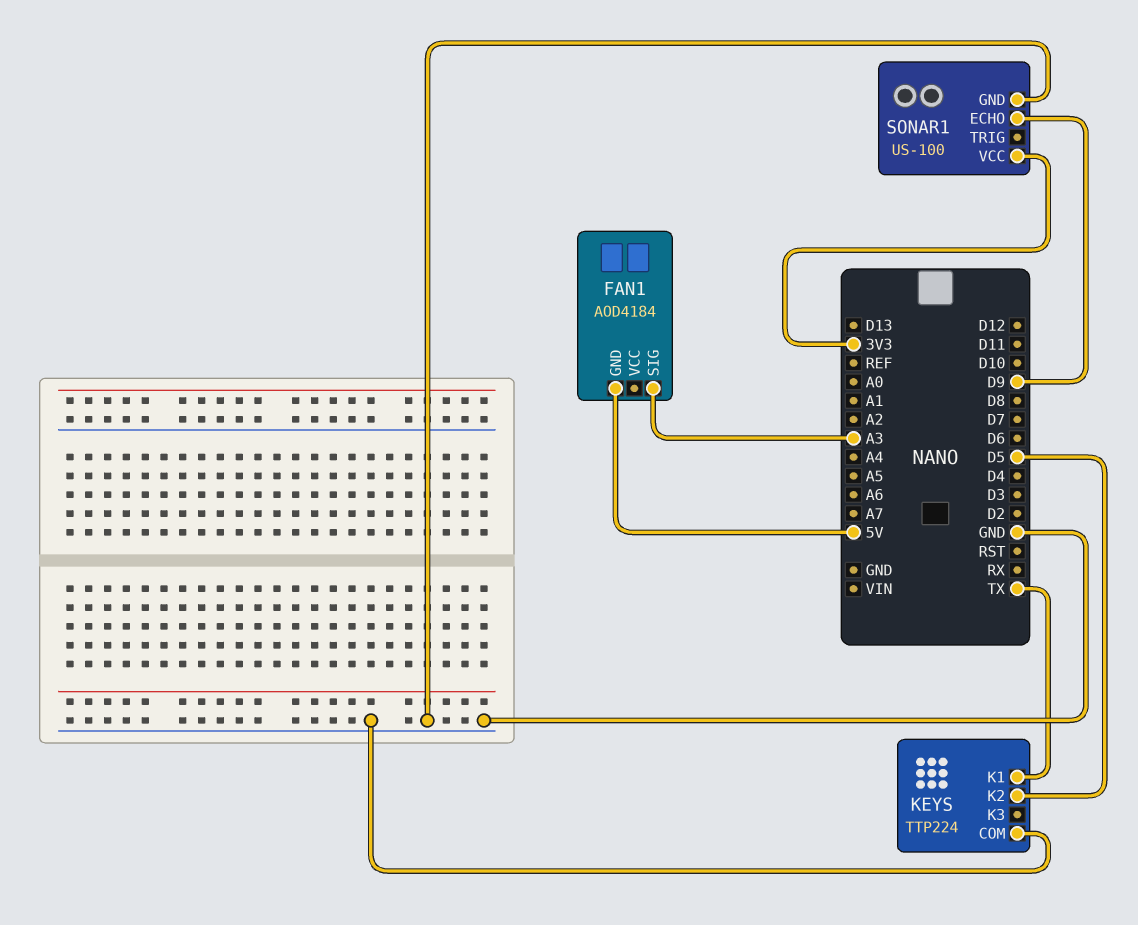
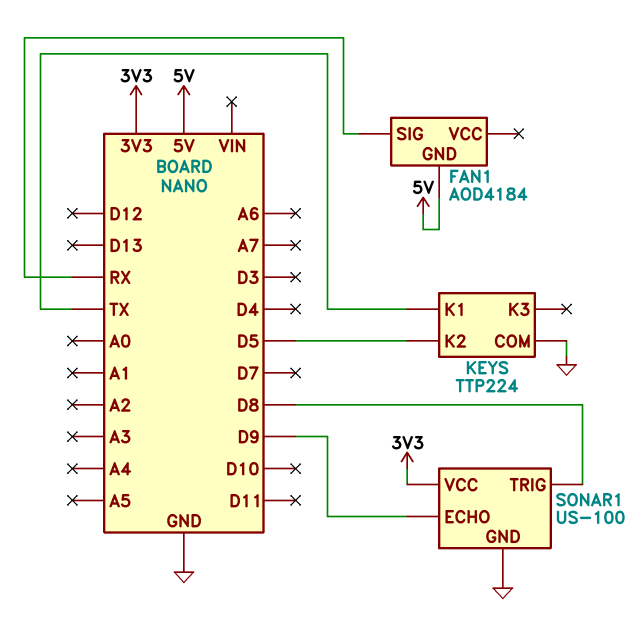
FAN1 pin SIG: A3 -> RX
SONAR1 pin TRIG: none -> D8

